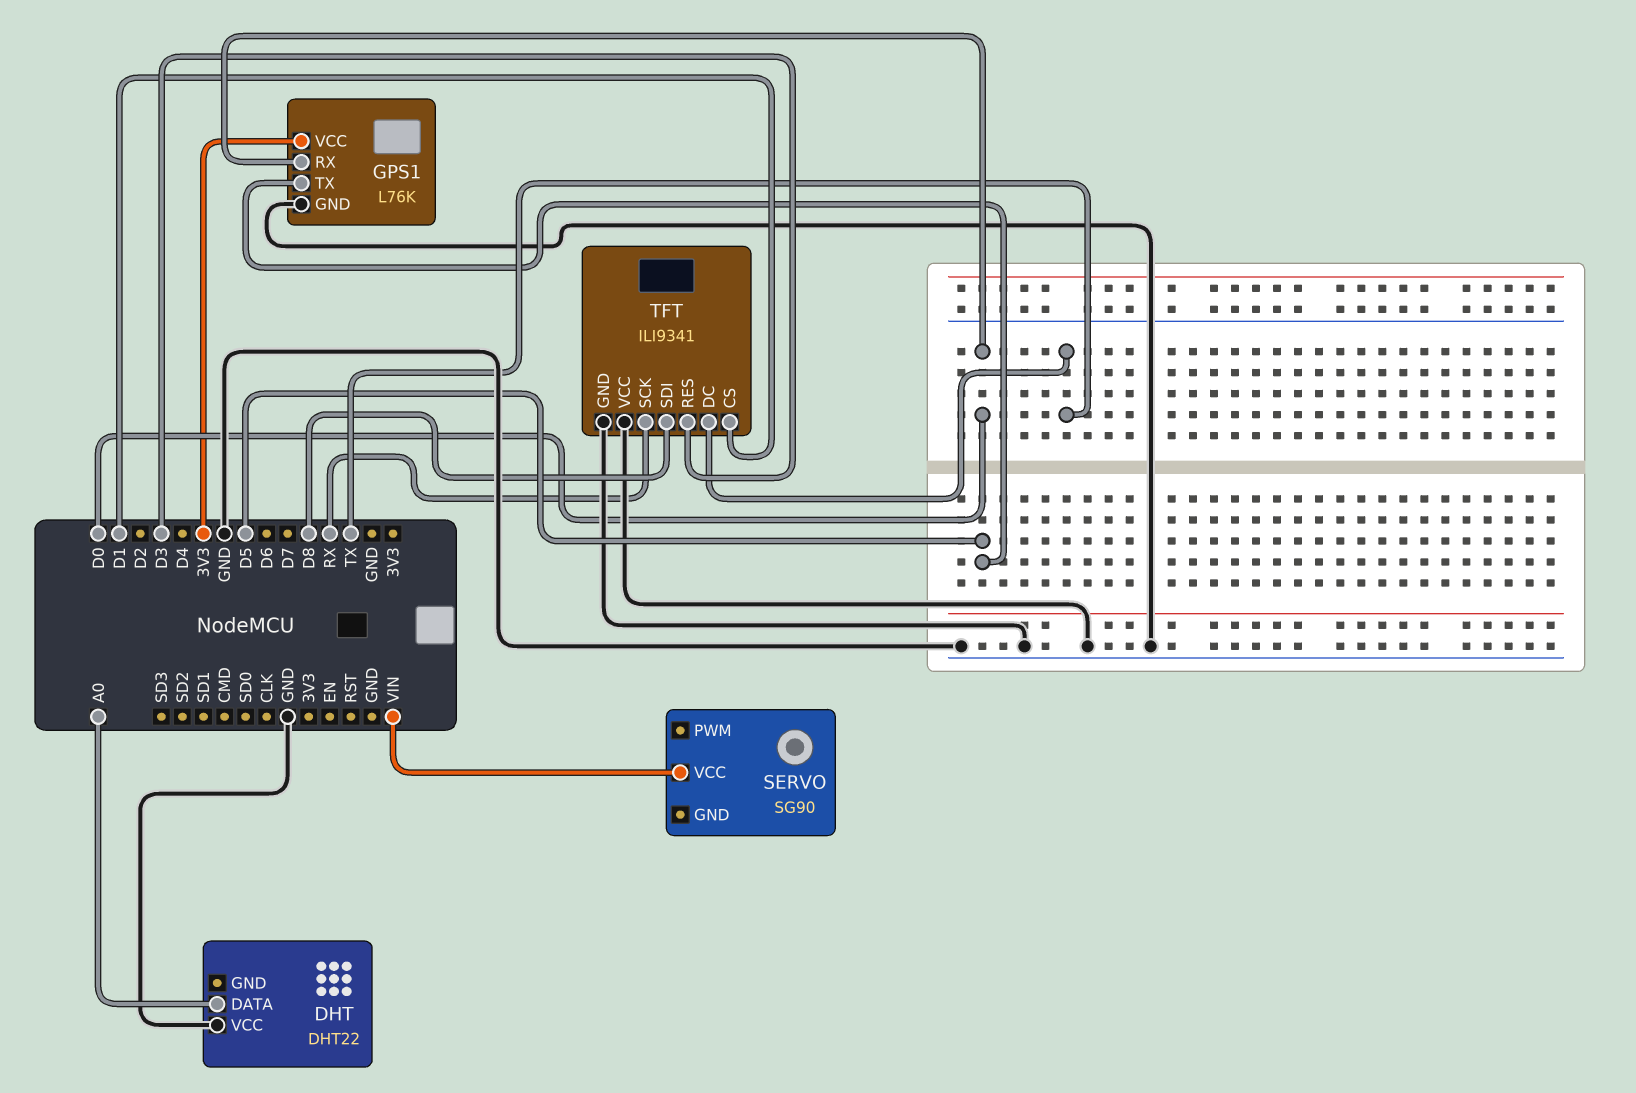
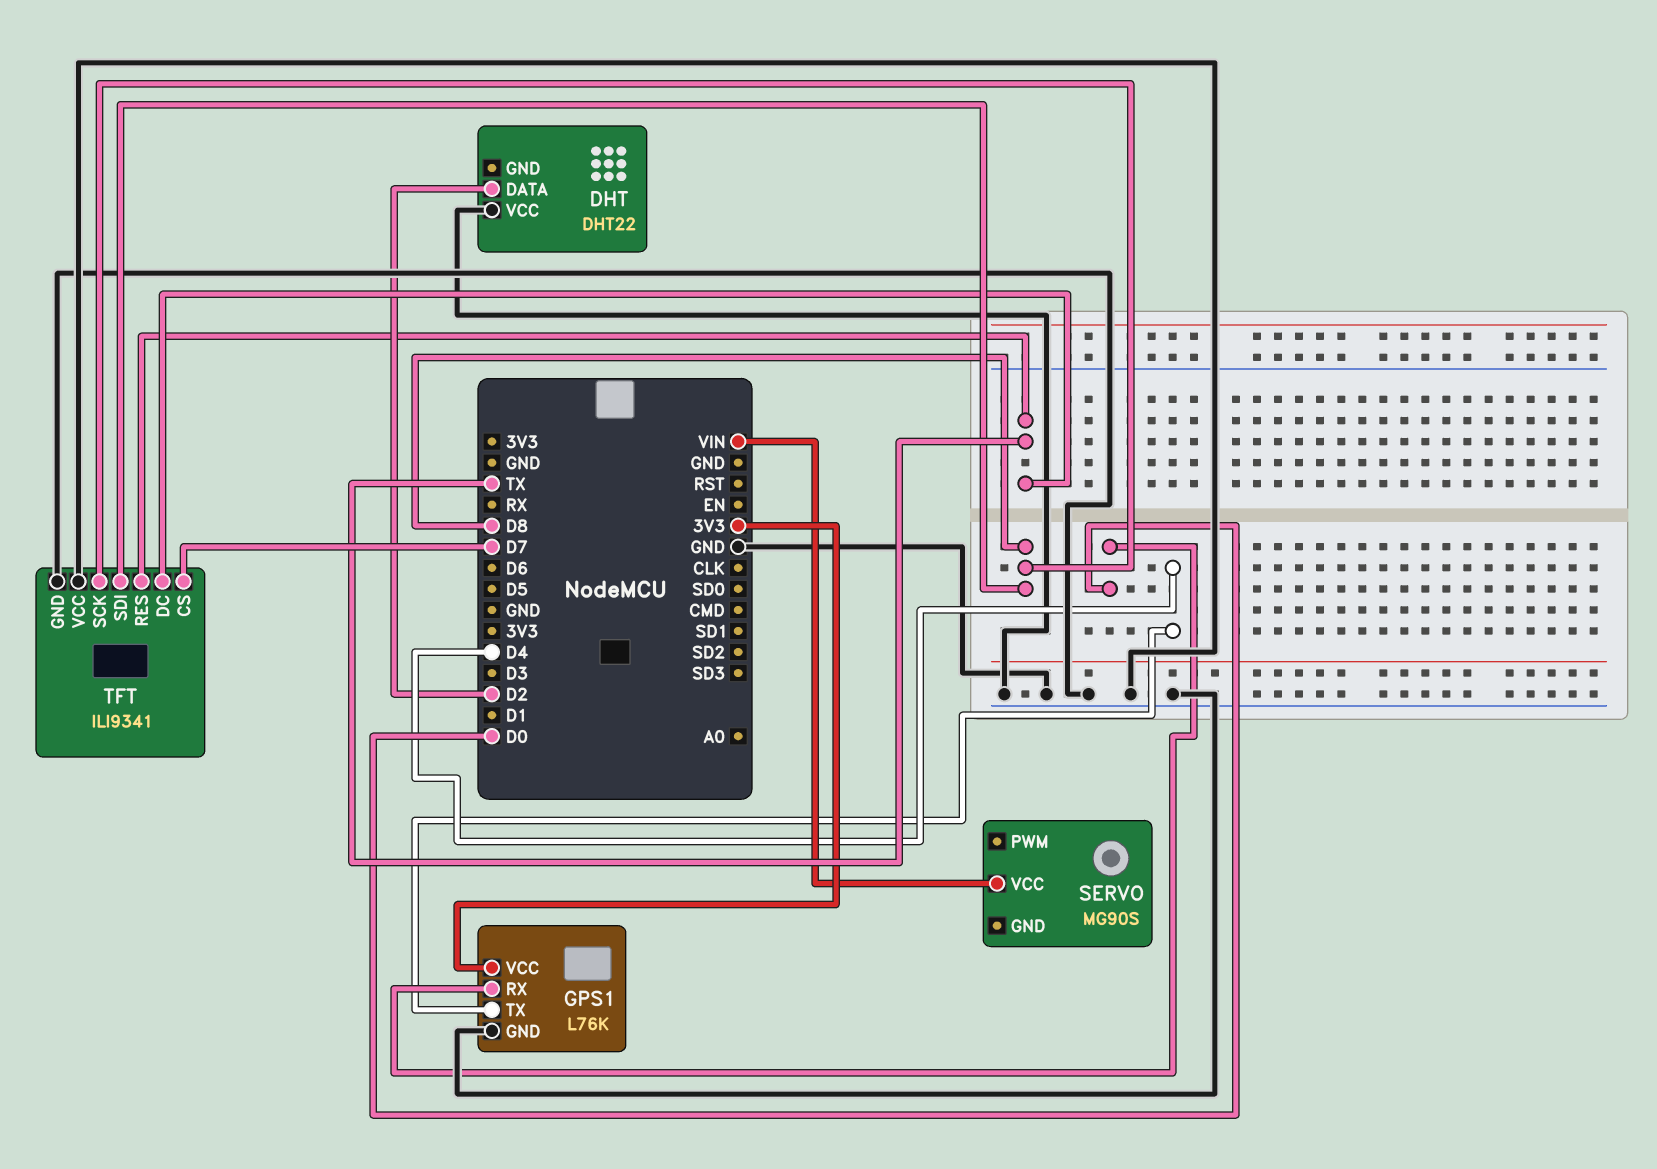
DHT pin DATA: A0 -> D2
GPS1 pin TX: D5 -> D4
SERVO: SG90 -> MG90S
TFT pin CS: D1 -> D7
TFT pin RES: D3 -> TX
TFT pin SCK: RX -> D8

